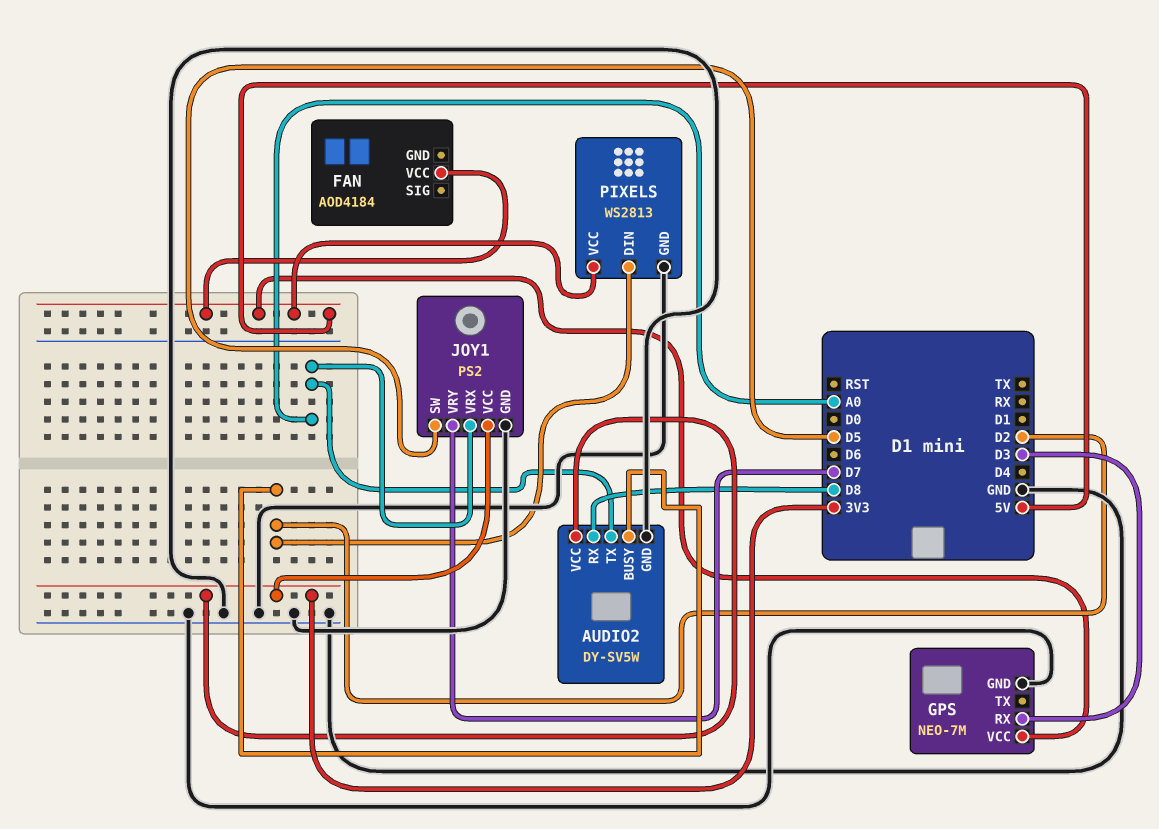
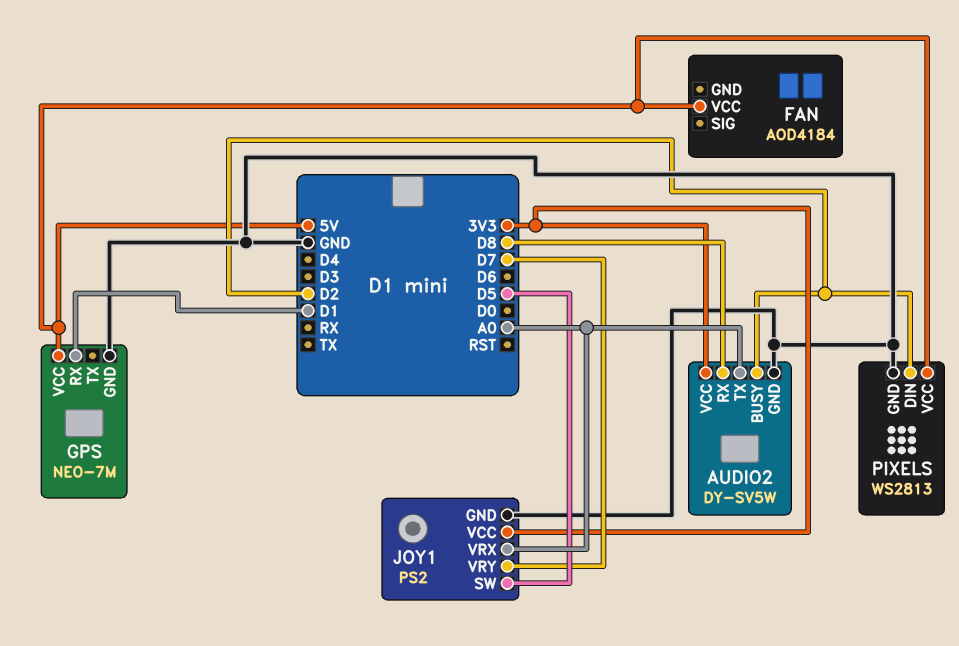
GPS pin RX: D3 -> D1

